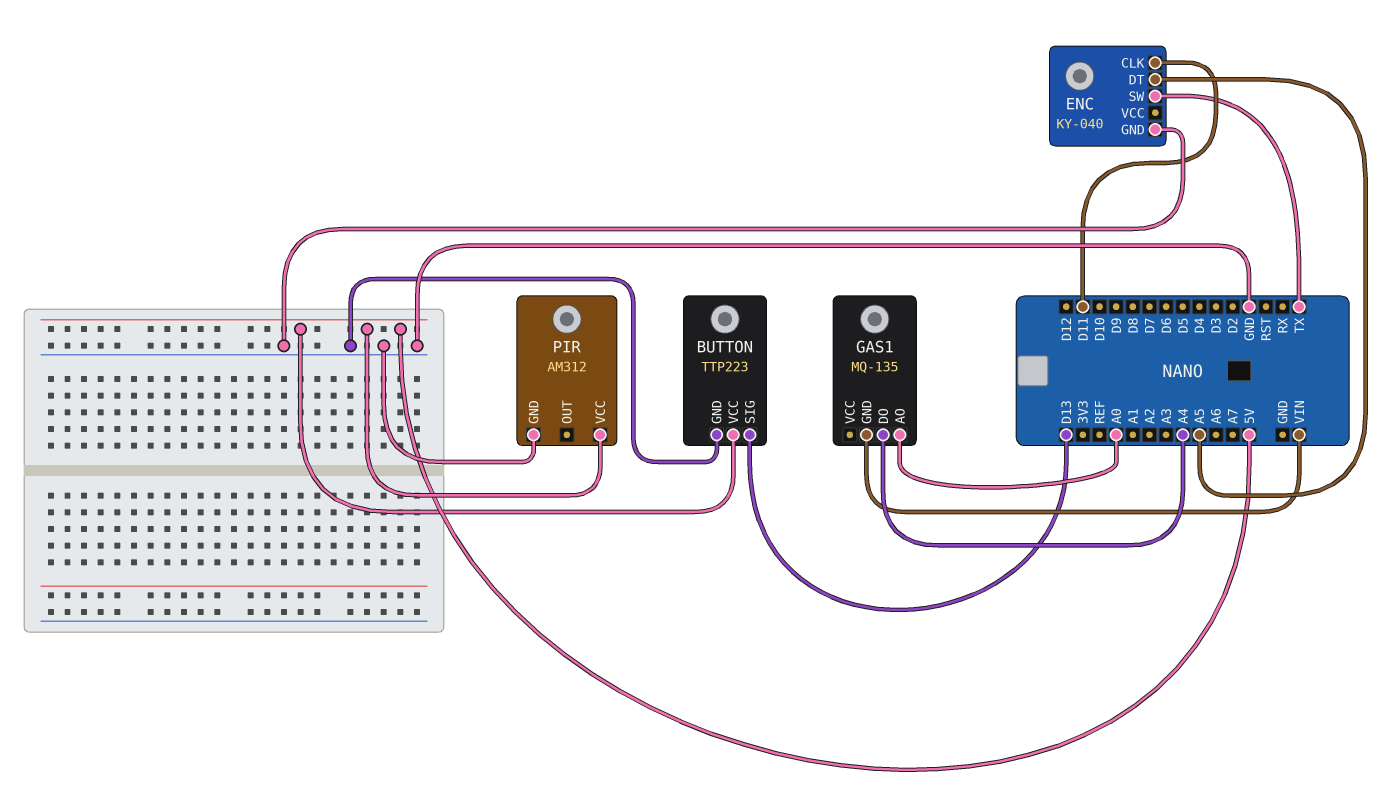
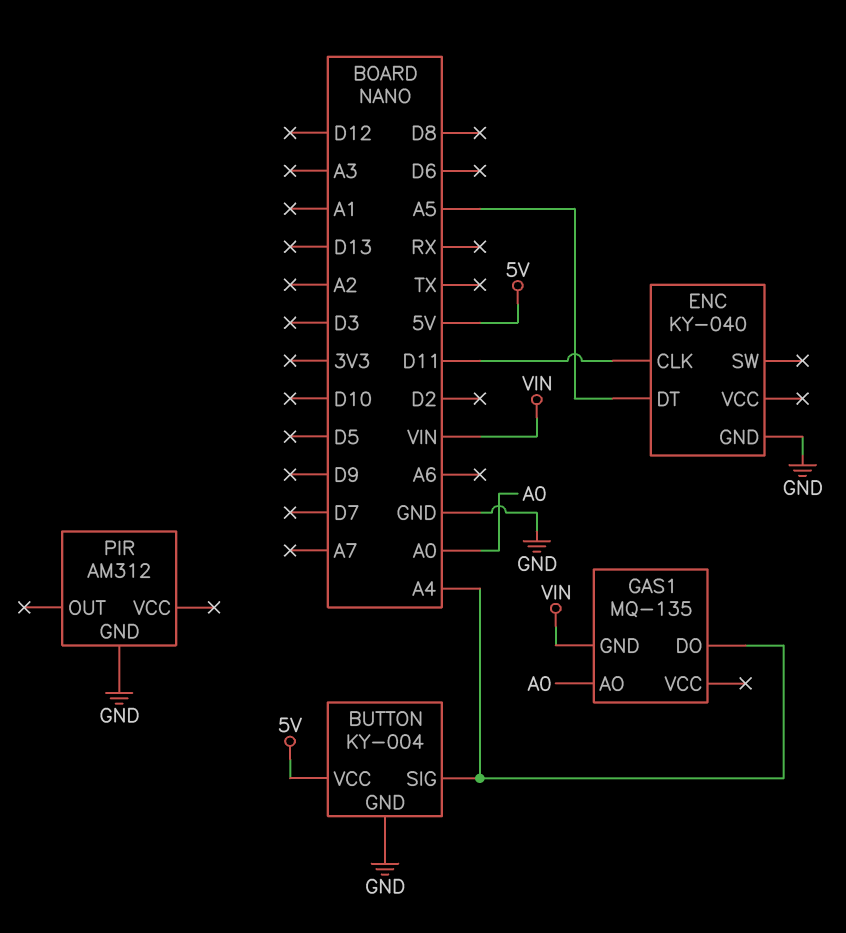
BUTTON: TTP223 -> KY-004
BUTTON pin SIG: D13 -> A4
ENC pin SW: TX -> none
PIR pin VCC: 5V -> none

